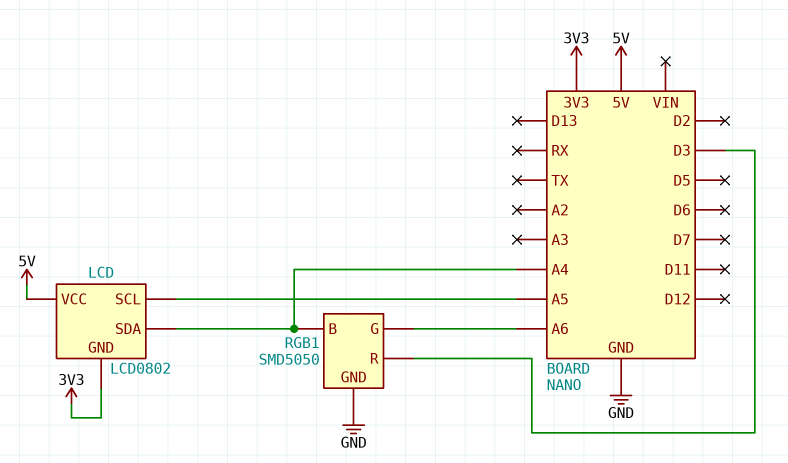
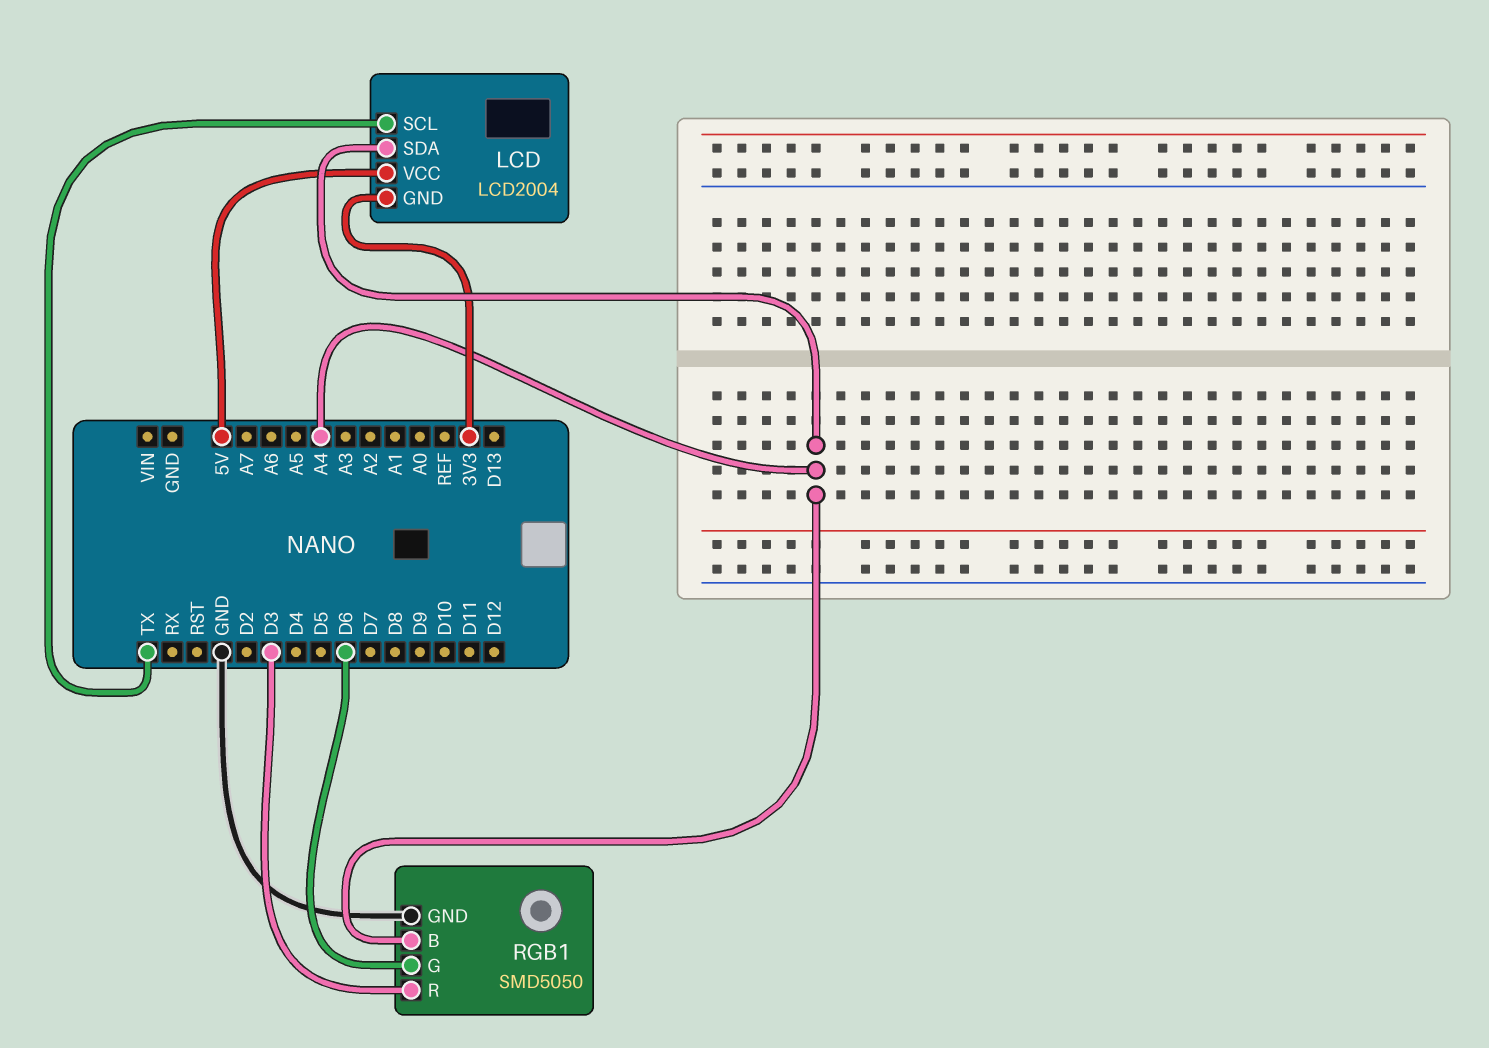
LCD: LCD0802 -> LCD2004
LCD pin SCL: A5 -> TX
RGB1 pin G: A6 -> D6

